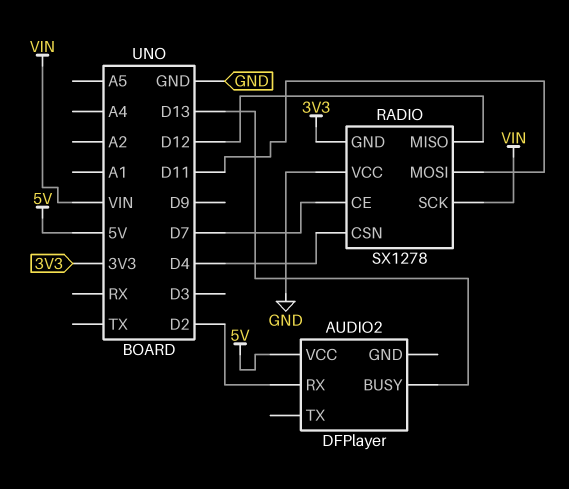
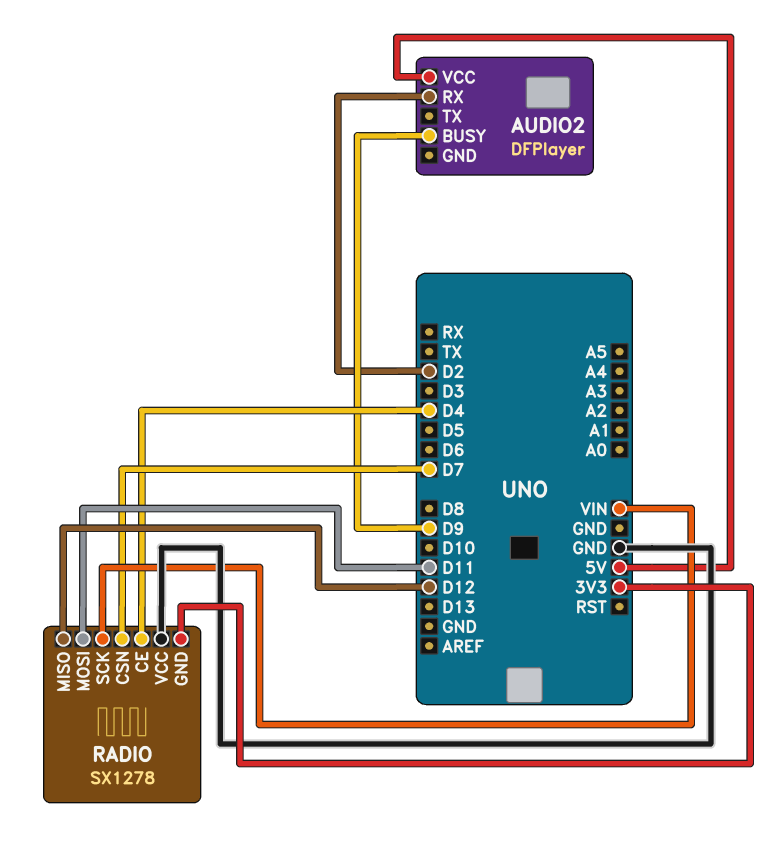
AUDIO2 pin BUSY: D13 -> D9
RADIO pin CE: D7 -> D4
RADIO pin CSN: D4 -> D7

